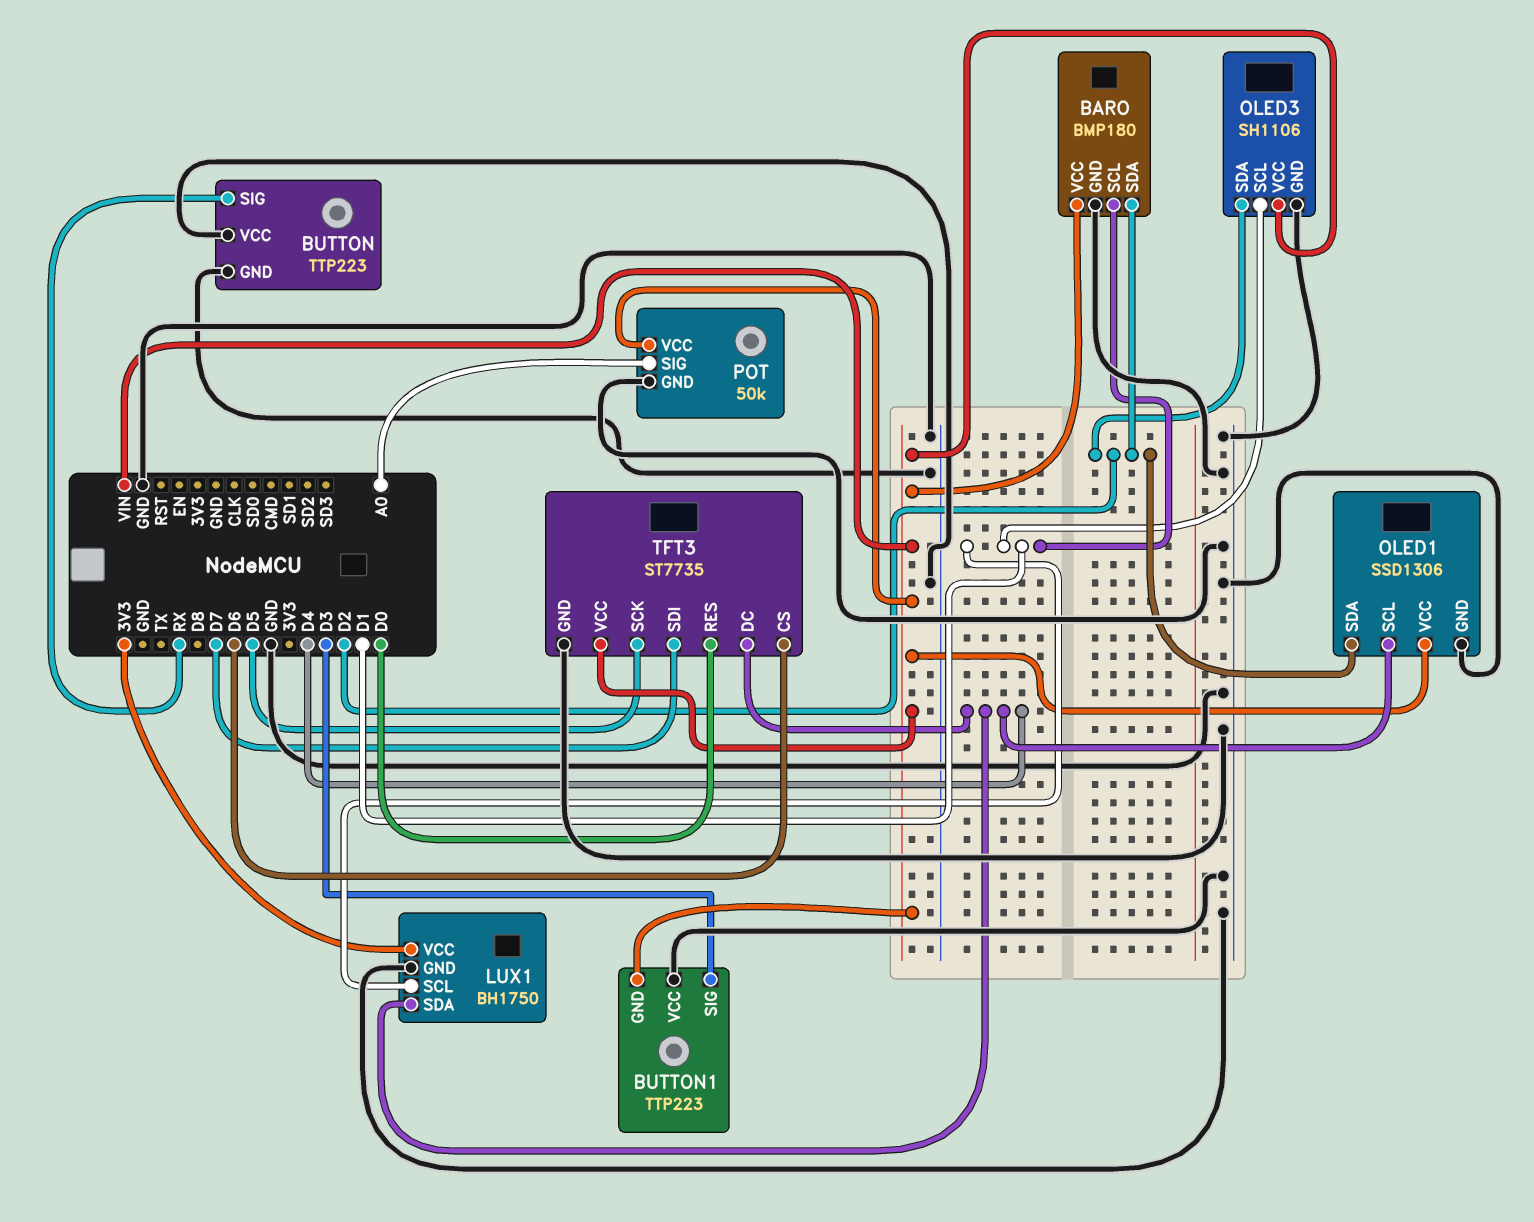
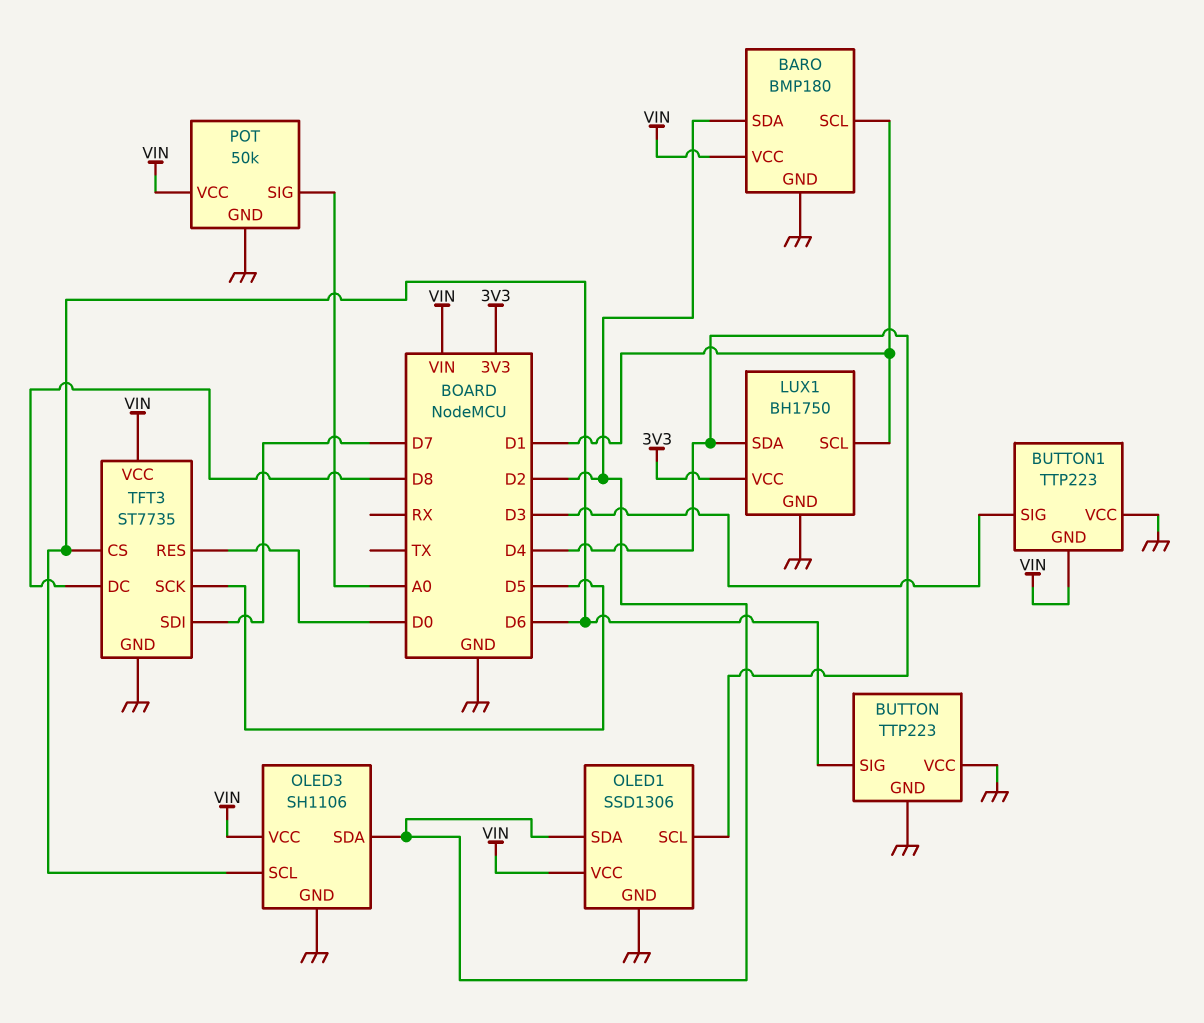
BUTTON pin SIG: RX -> D6
OLED3 pin SCL: D1 -> D6
TFT3 pin DC: D4 -> D8

